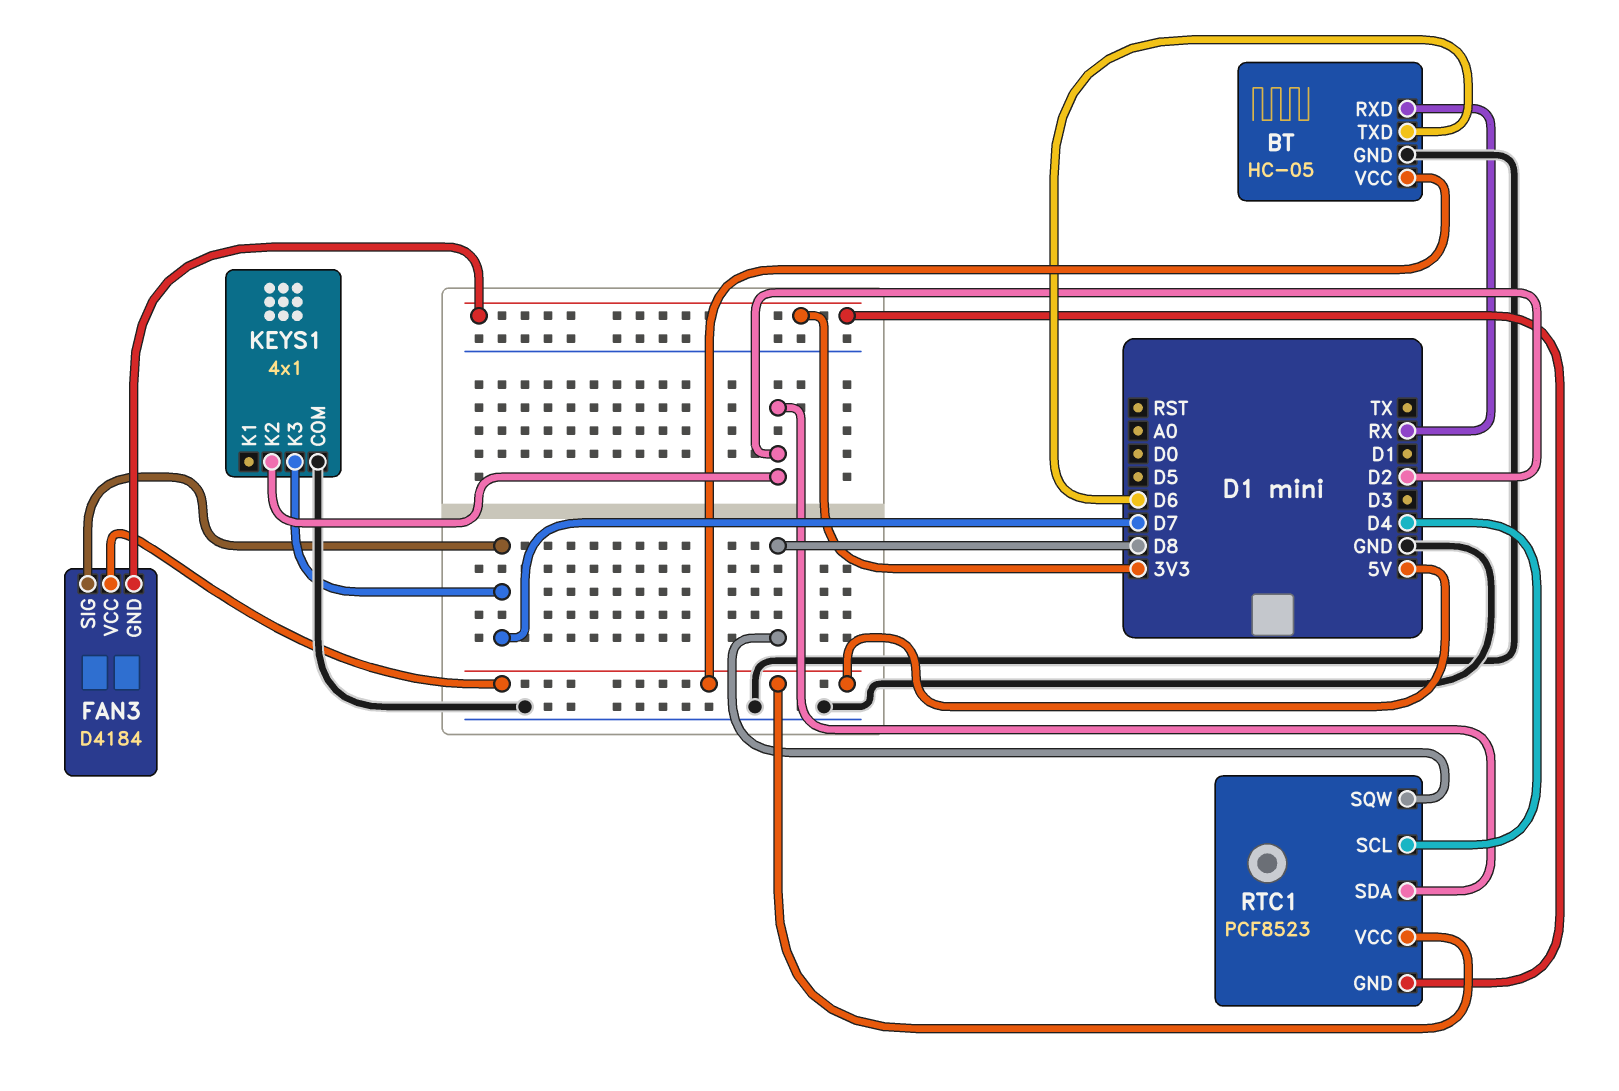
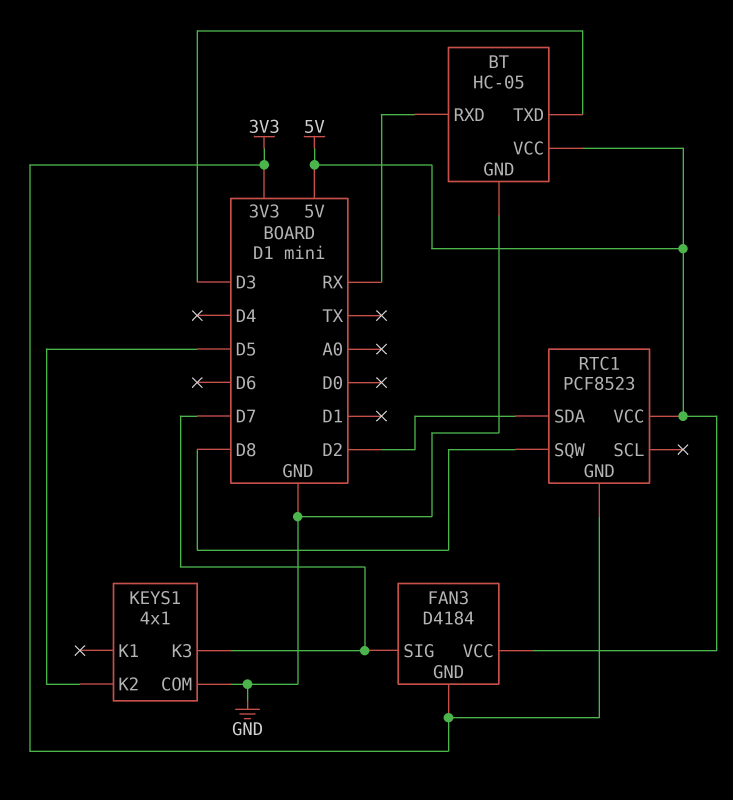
BT pin TXD: D6 -> D3
KEYS1 pin K2: D2 -> D5
RTC1 pin SCL: D4 -> none

